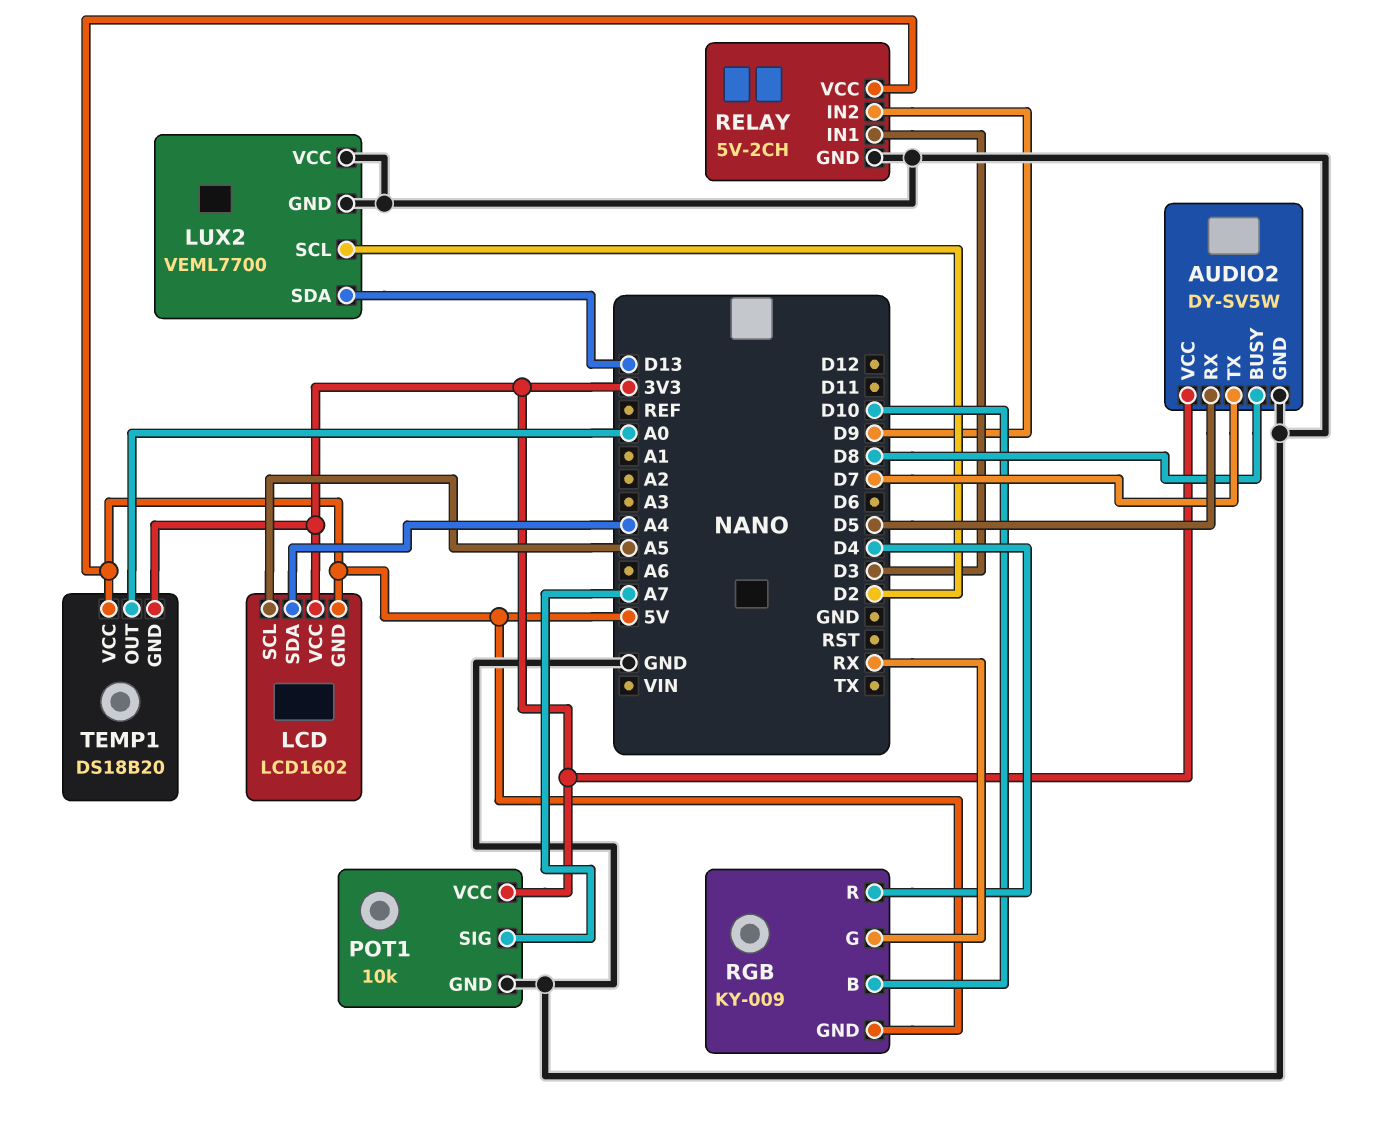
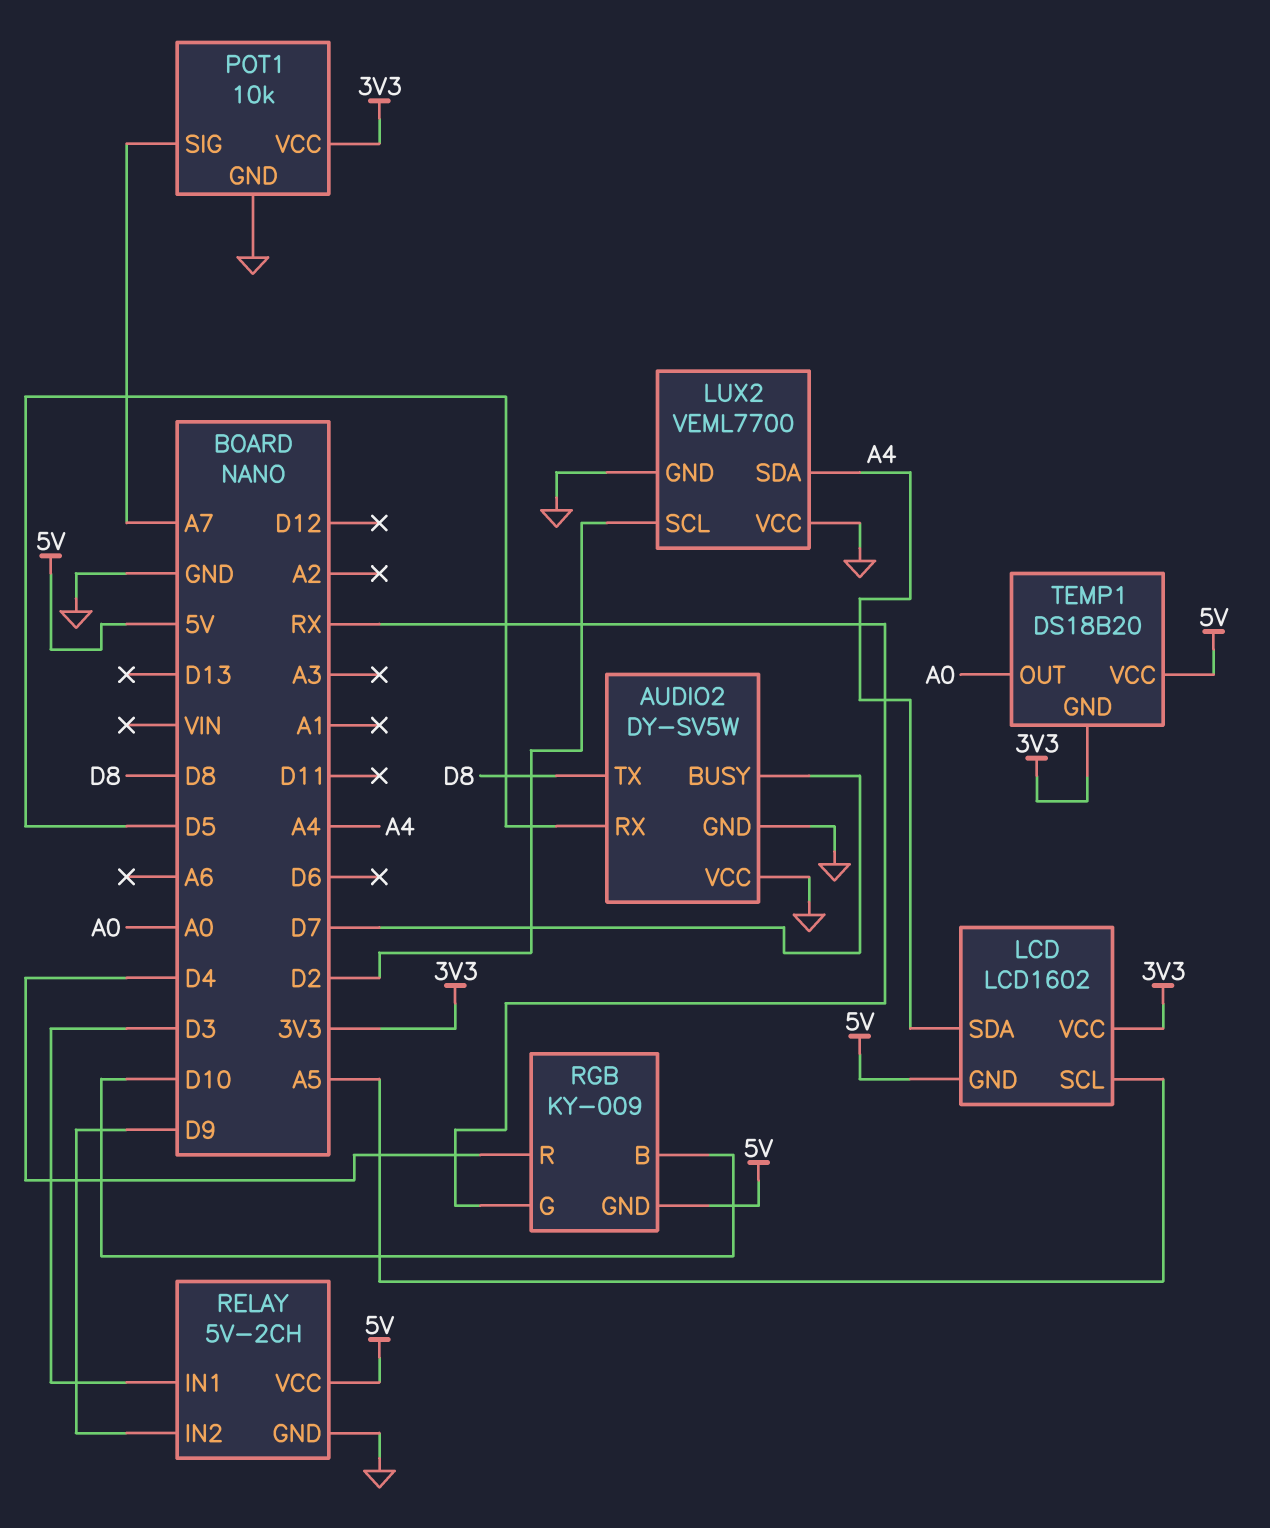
AUDIO2 pin BUSY: D8 -> D7
AUDIO2 pin TX: D7 -> D8
AUDIO2 pin VCC: 3V3 -> GND
LUX2 pin SDA: D13 -> A4

